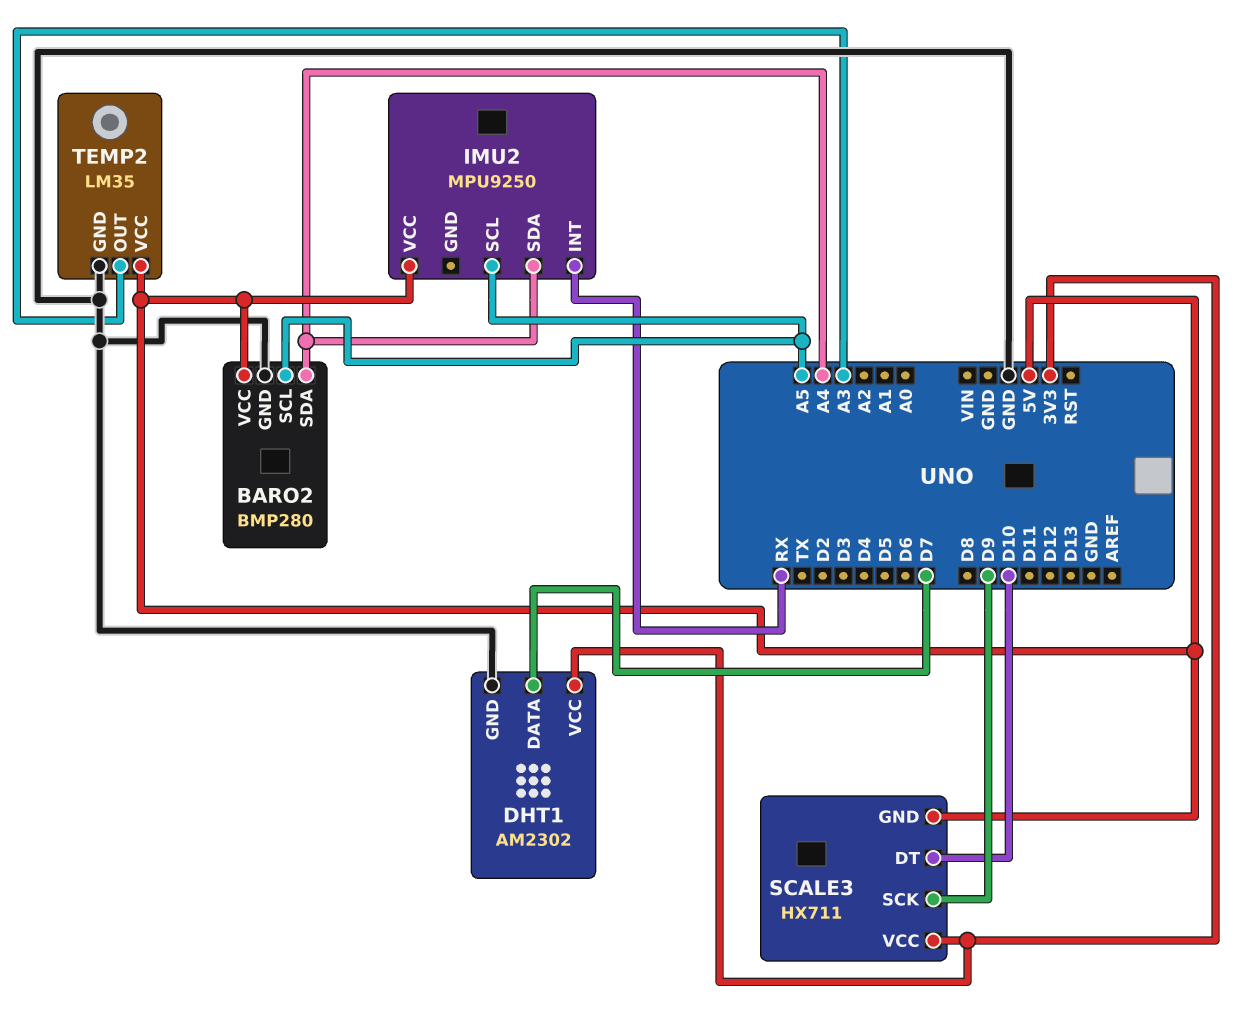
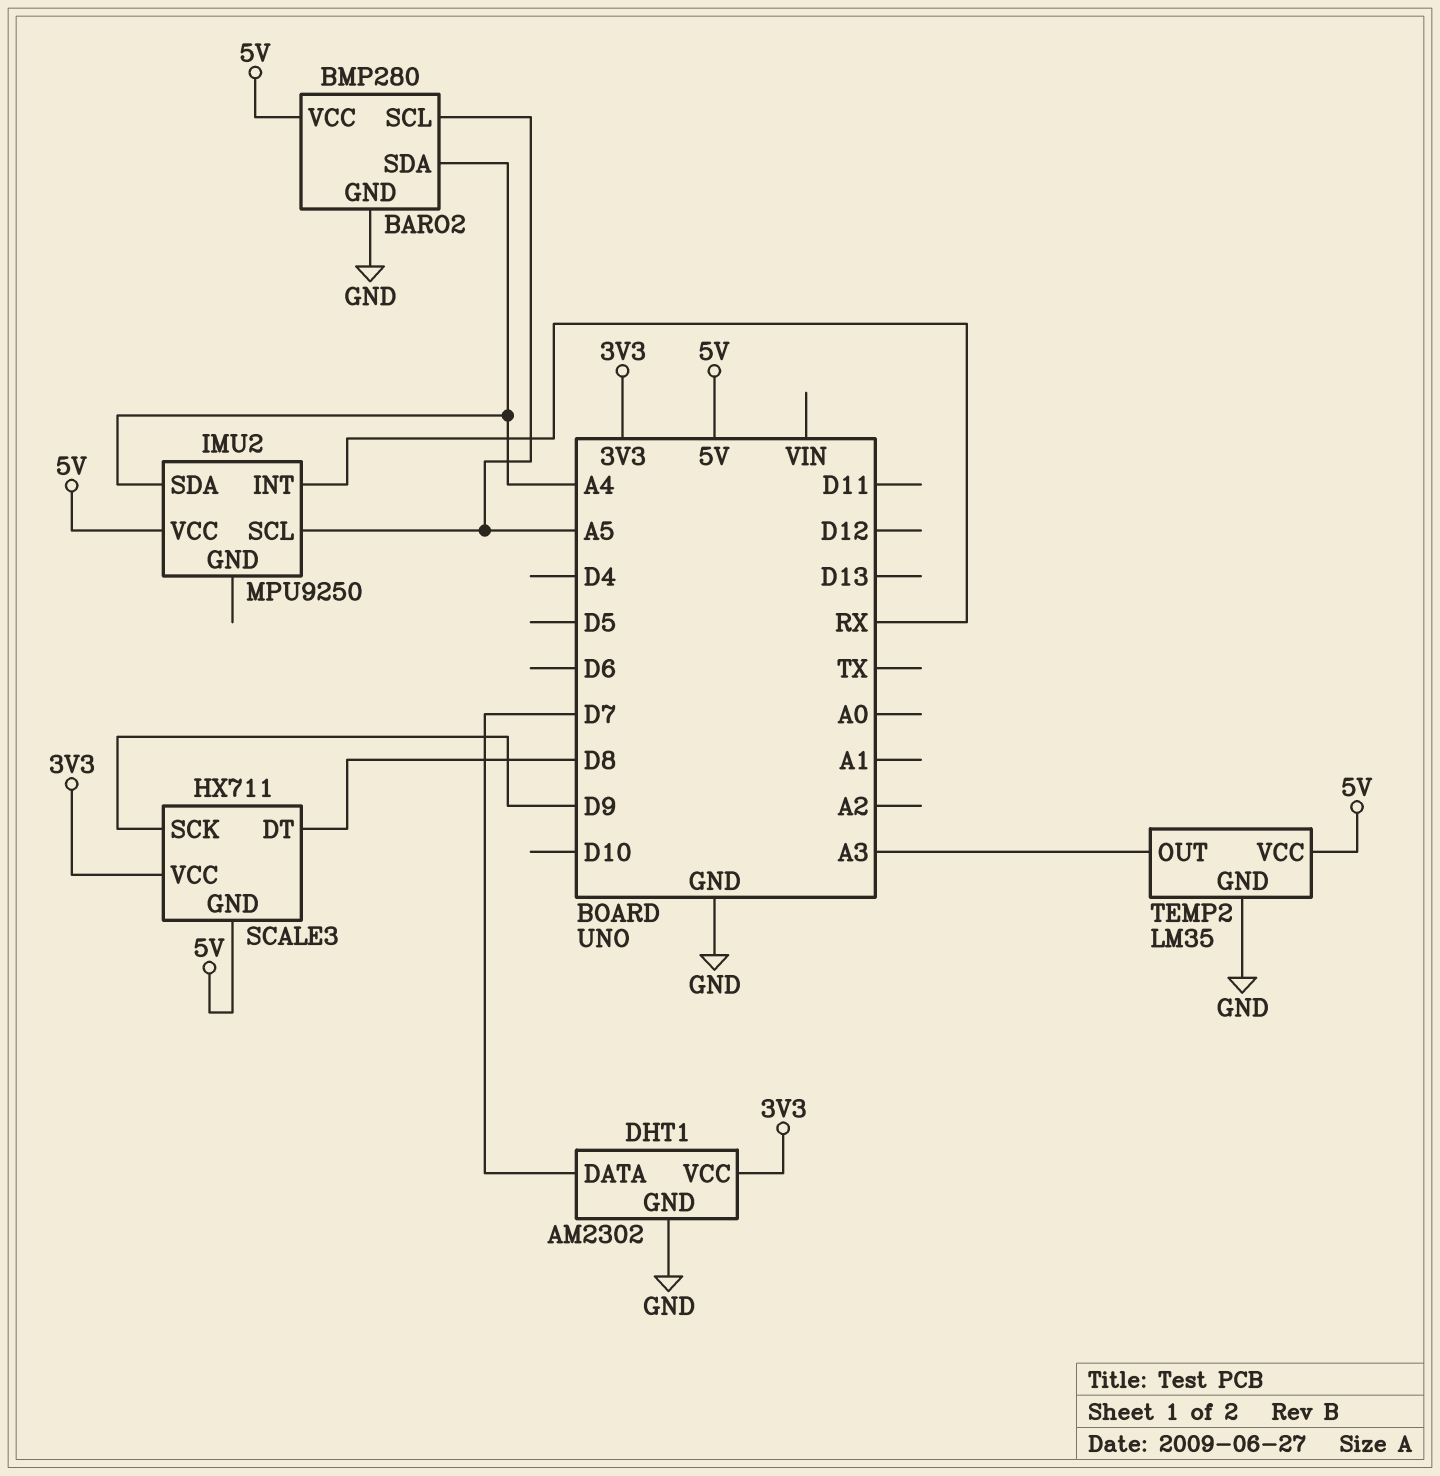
SCALE3 pin DT: D10 -> D8

